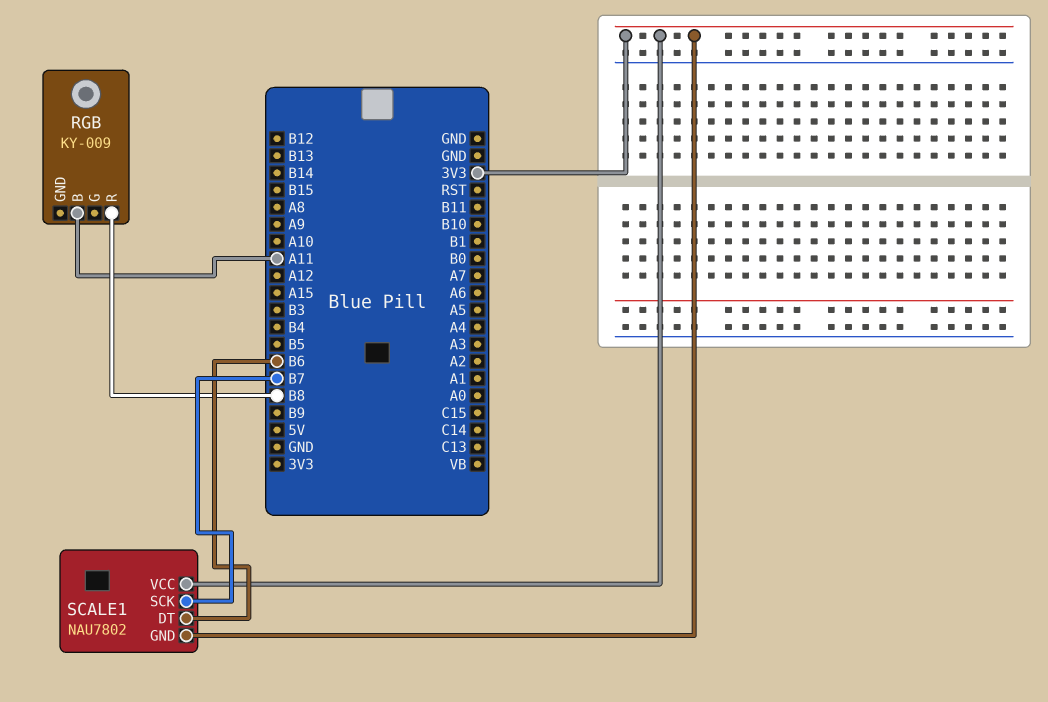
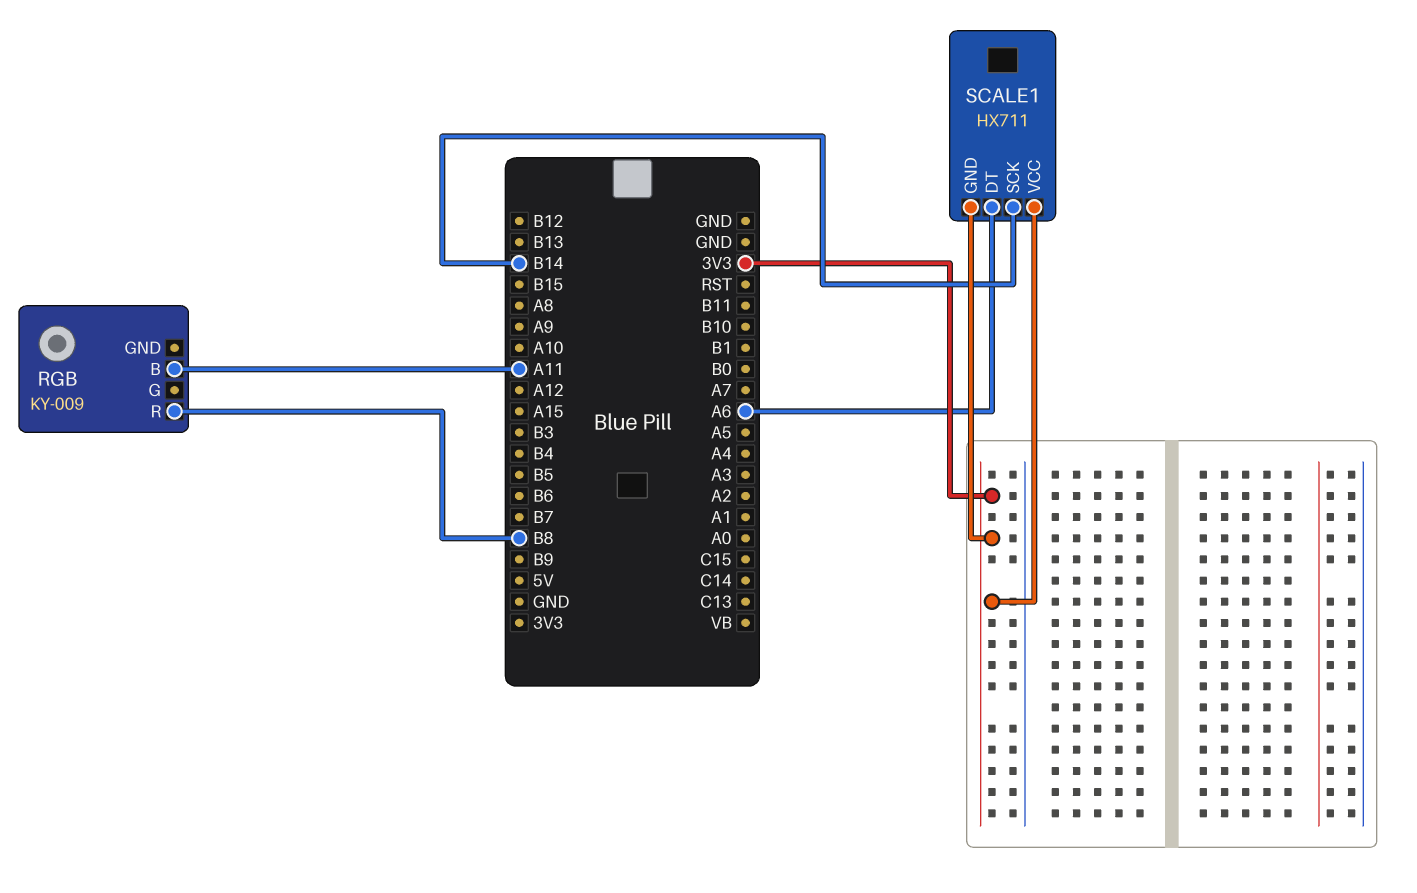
SCALE1: NAU7802 -> HX711
SCALE1 pin DT: B6 -> A6
SCALE1 pin SCK: B7 -> B14

